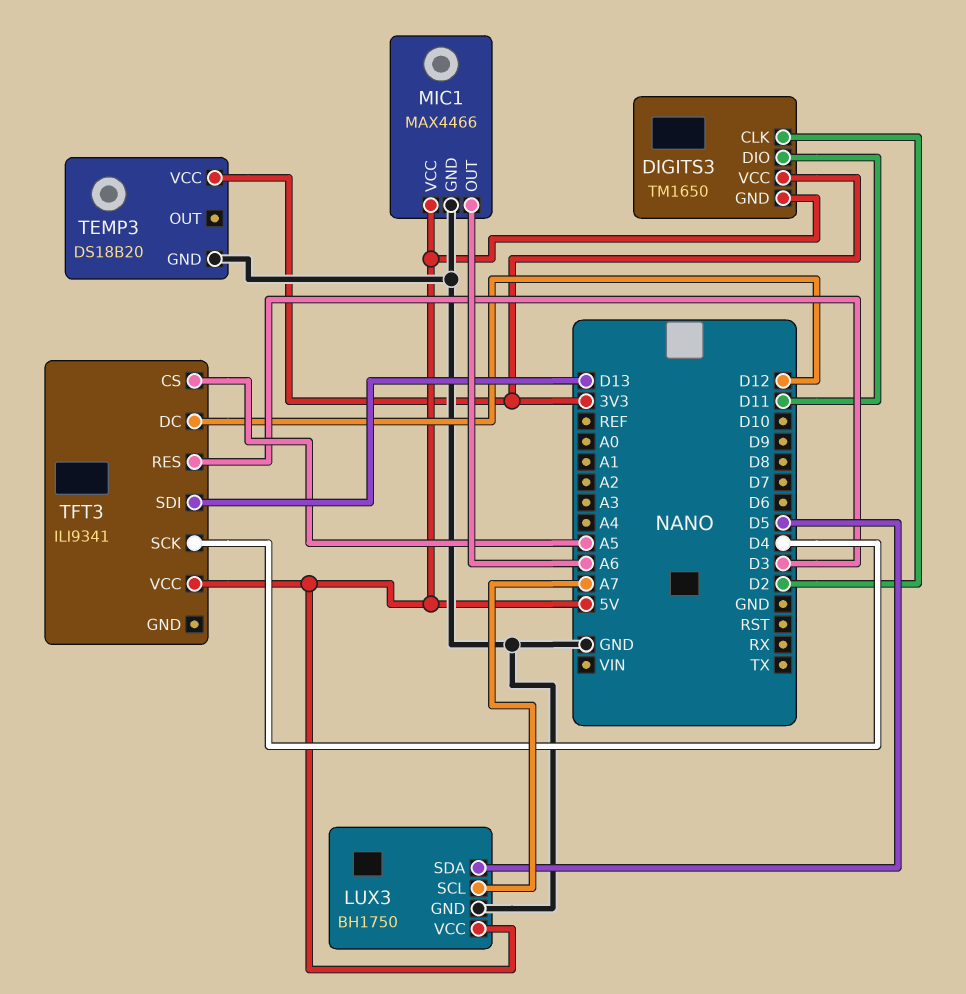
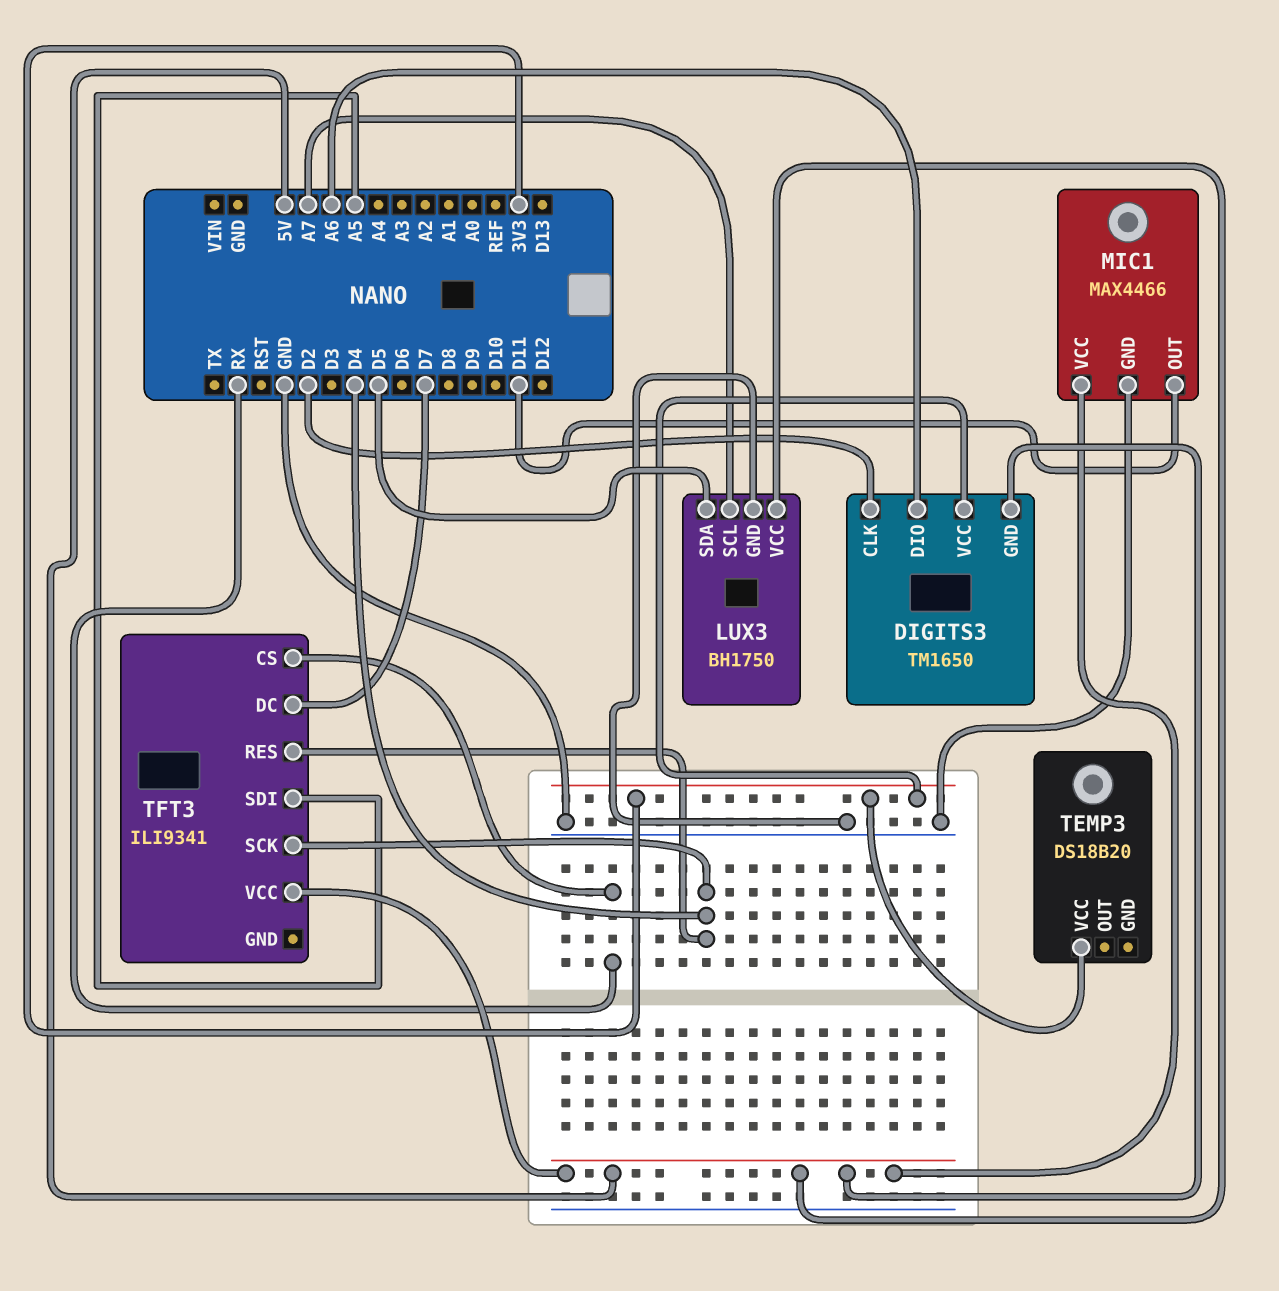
DIGITS3 pin DIO: D11 -> A6
MIC1 pin OUT: A6 -> D11
TEMP3 pin GND: GND -> none
TFT3 pin CS: A5 -> RX
TFT3 pin DC: D12 -> D7
TFT3 pin RES: D3 -> D4
TFT3 pin SDI: D13 -> A5

